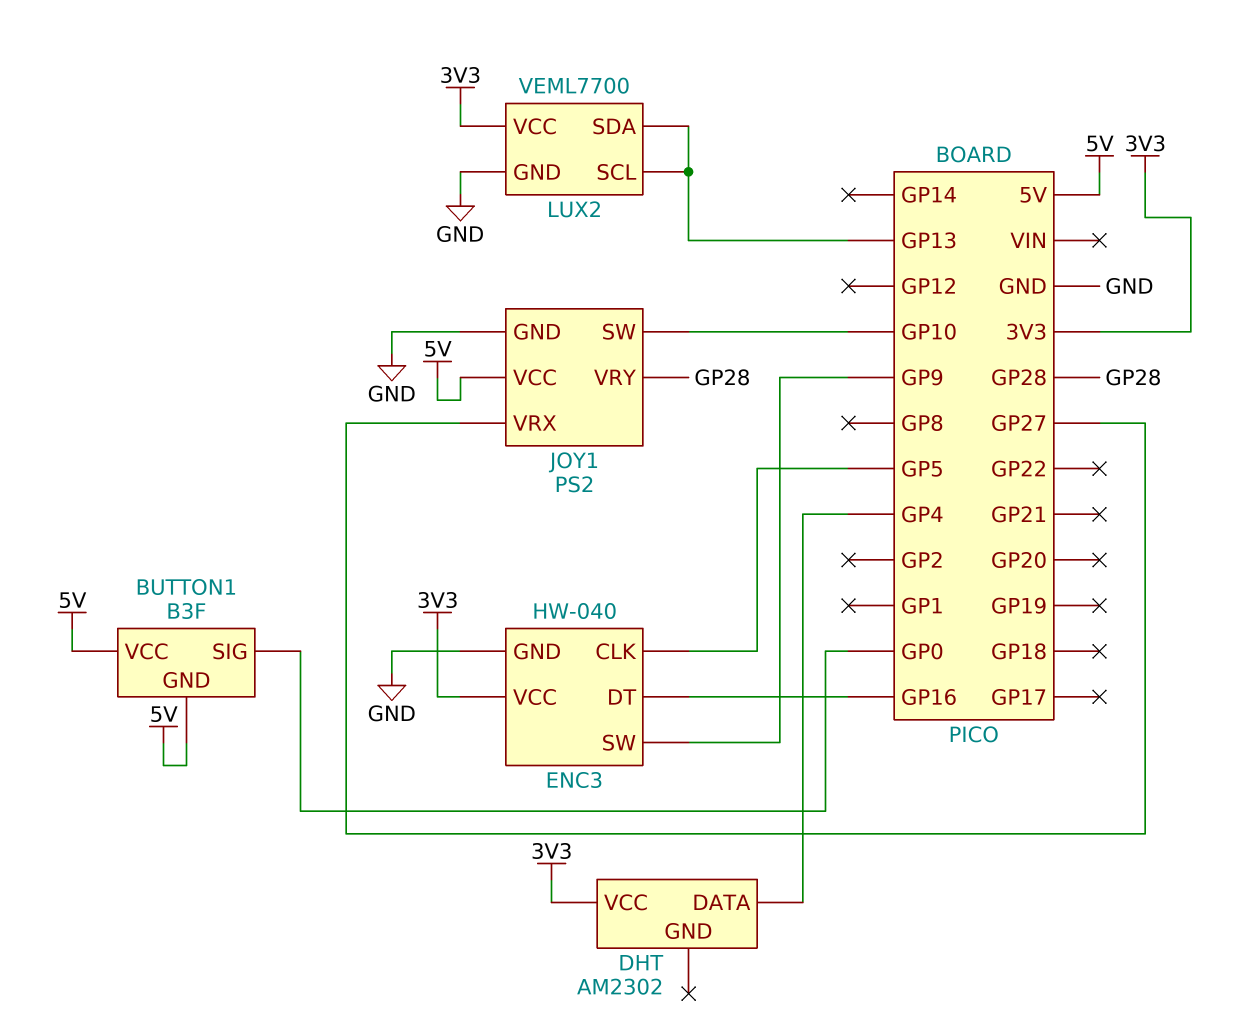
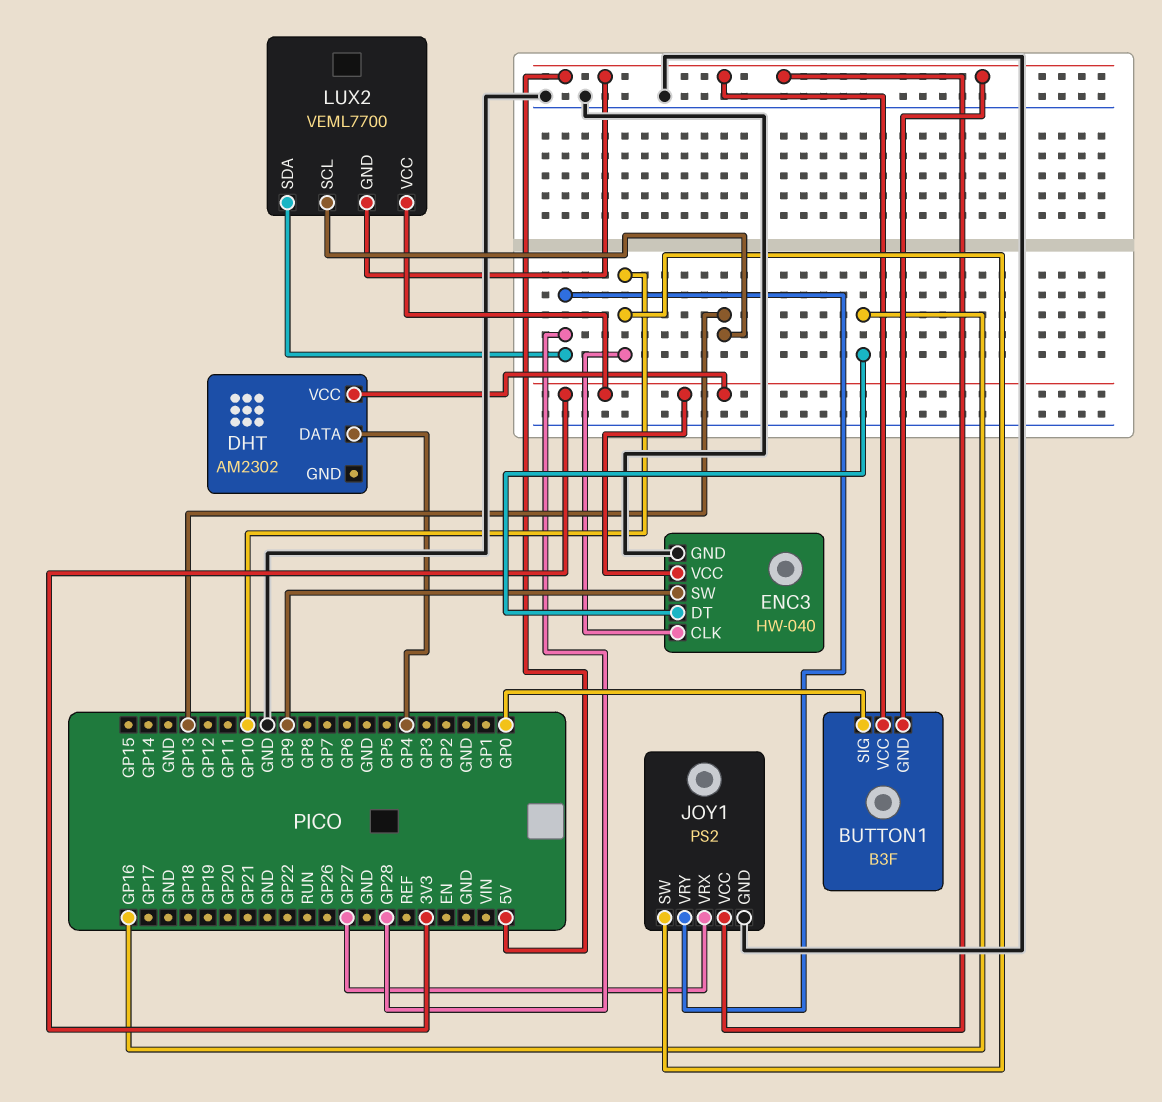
ENC3 pin CLK: GP5 -> GP10
LUX2 pin GND: GND -> 5V
LUX2 pin SDA: GP13 -> GP28

